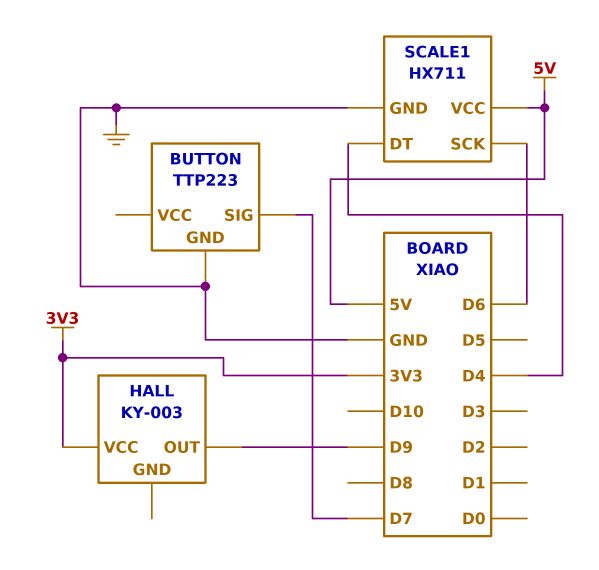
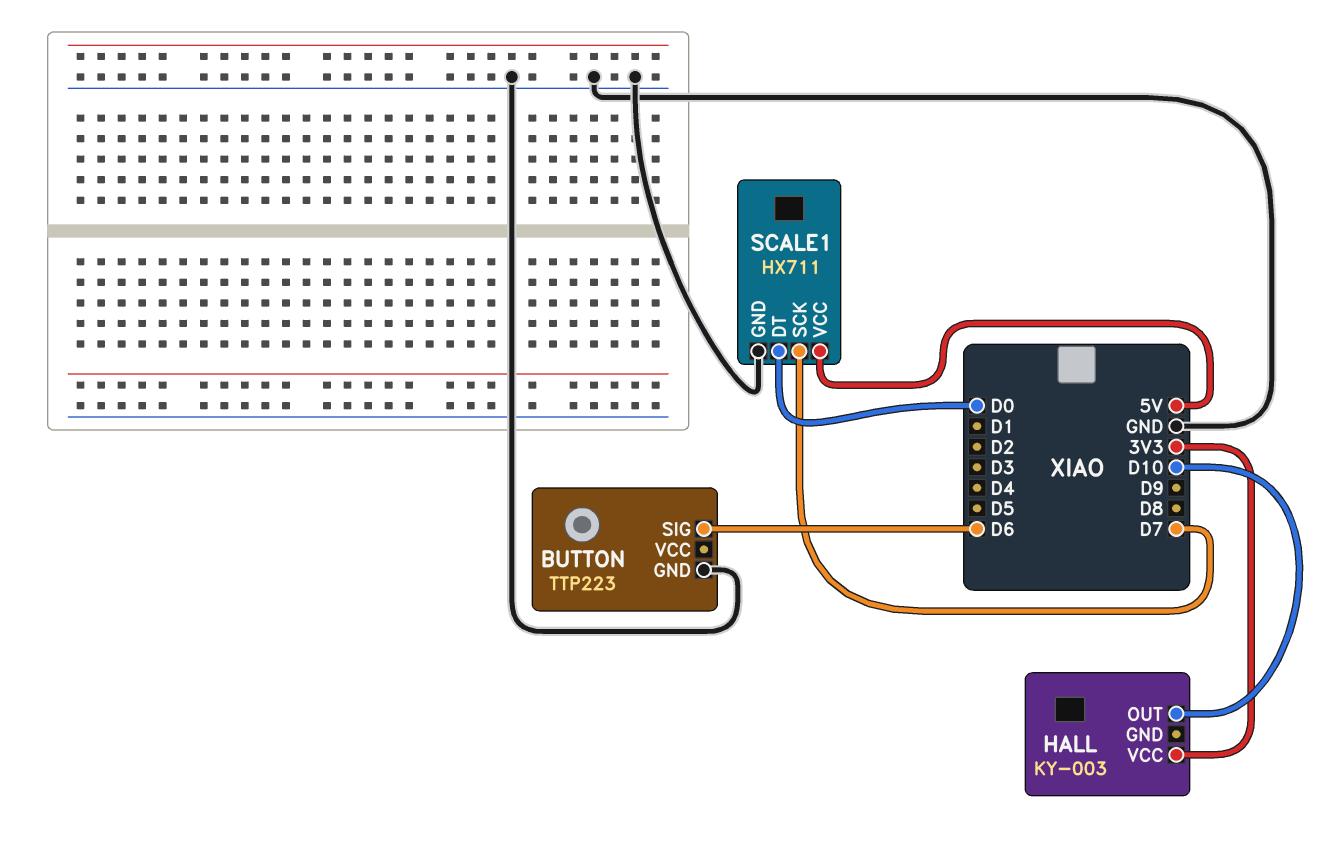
BUTTON pin SIG: D7 -> D6
HALL pin OUT: D9 -> D10
SCALE1 pin DT: D4 -> D0
SCALE1 pin SCK: D6 -> D7

